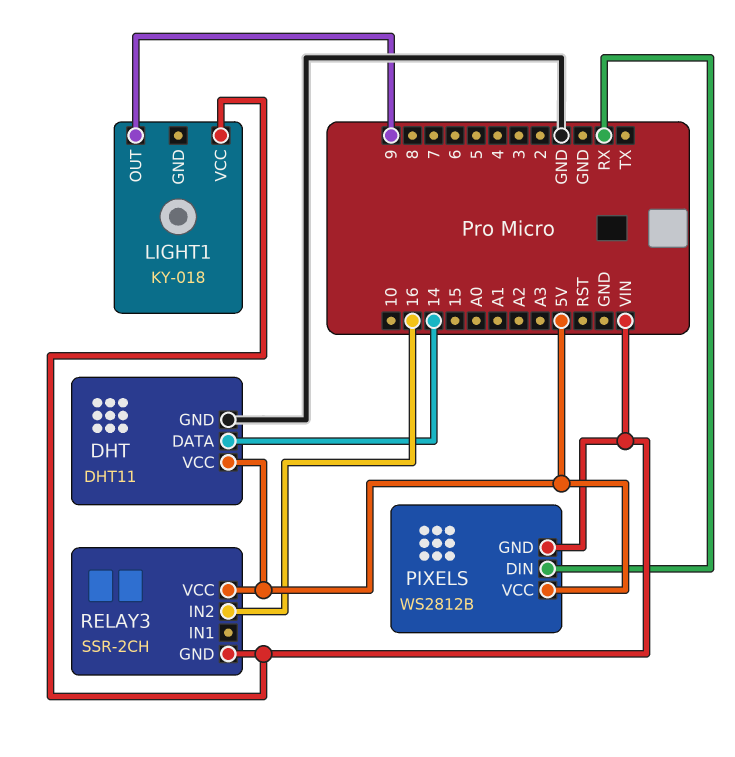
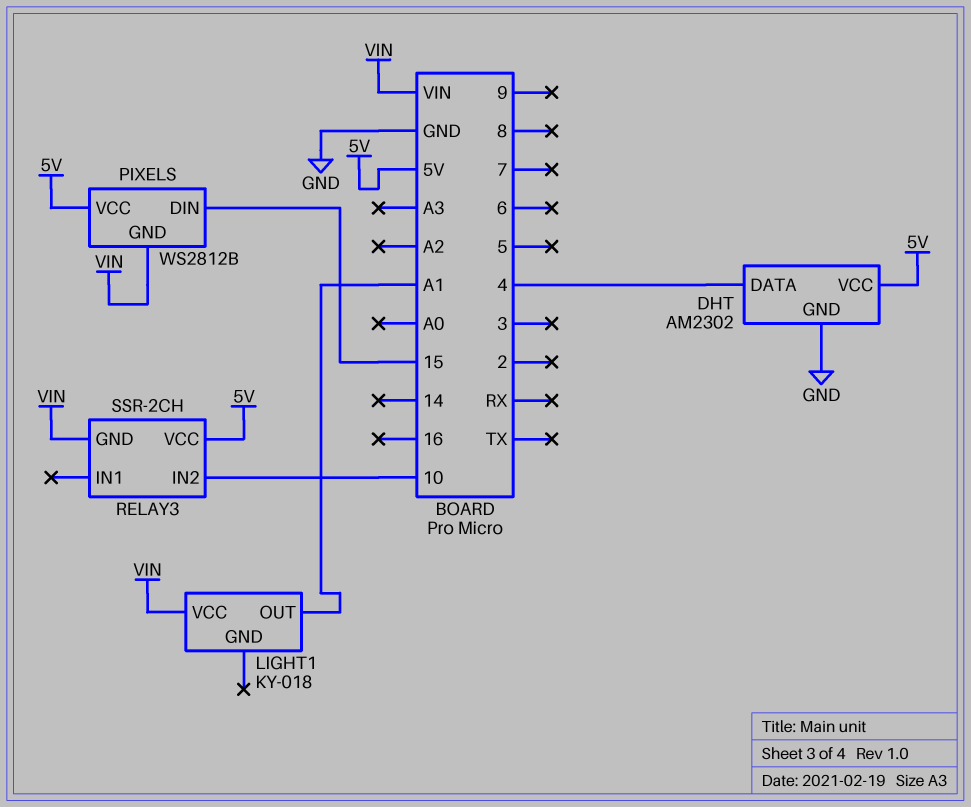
DHT: DHT11 -> AM2302
DHT pin DATA: 14 -> 4
LIGHT1 pin OUT: 9 -> A1
PIXELS pin DIN: RX -> 15
RELAY3 pin IN2: 16 -> 10

